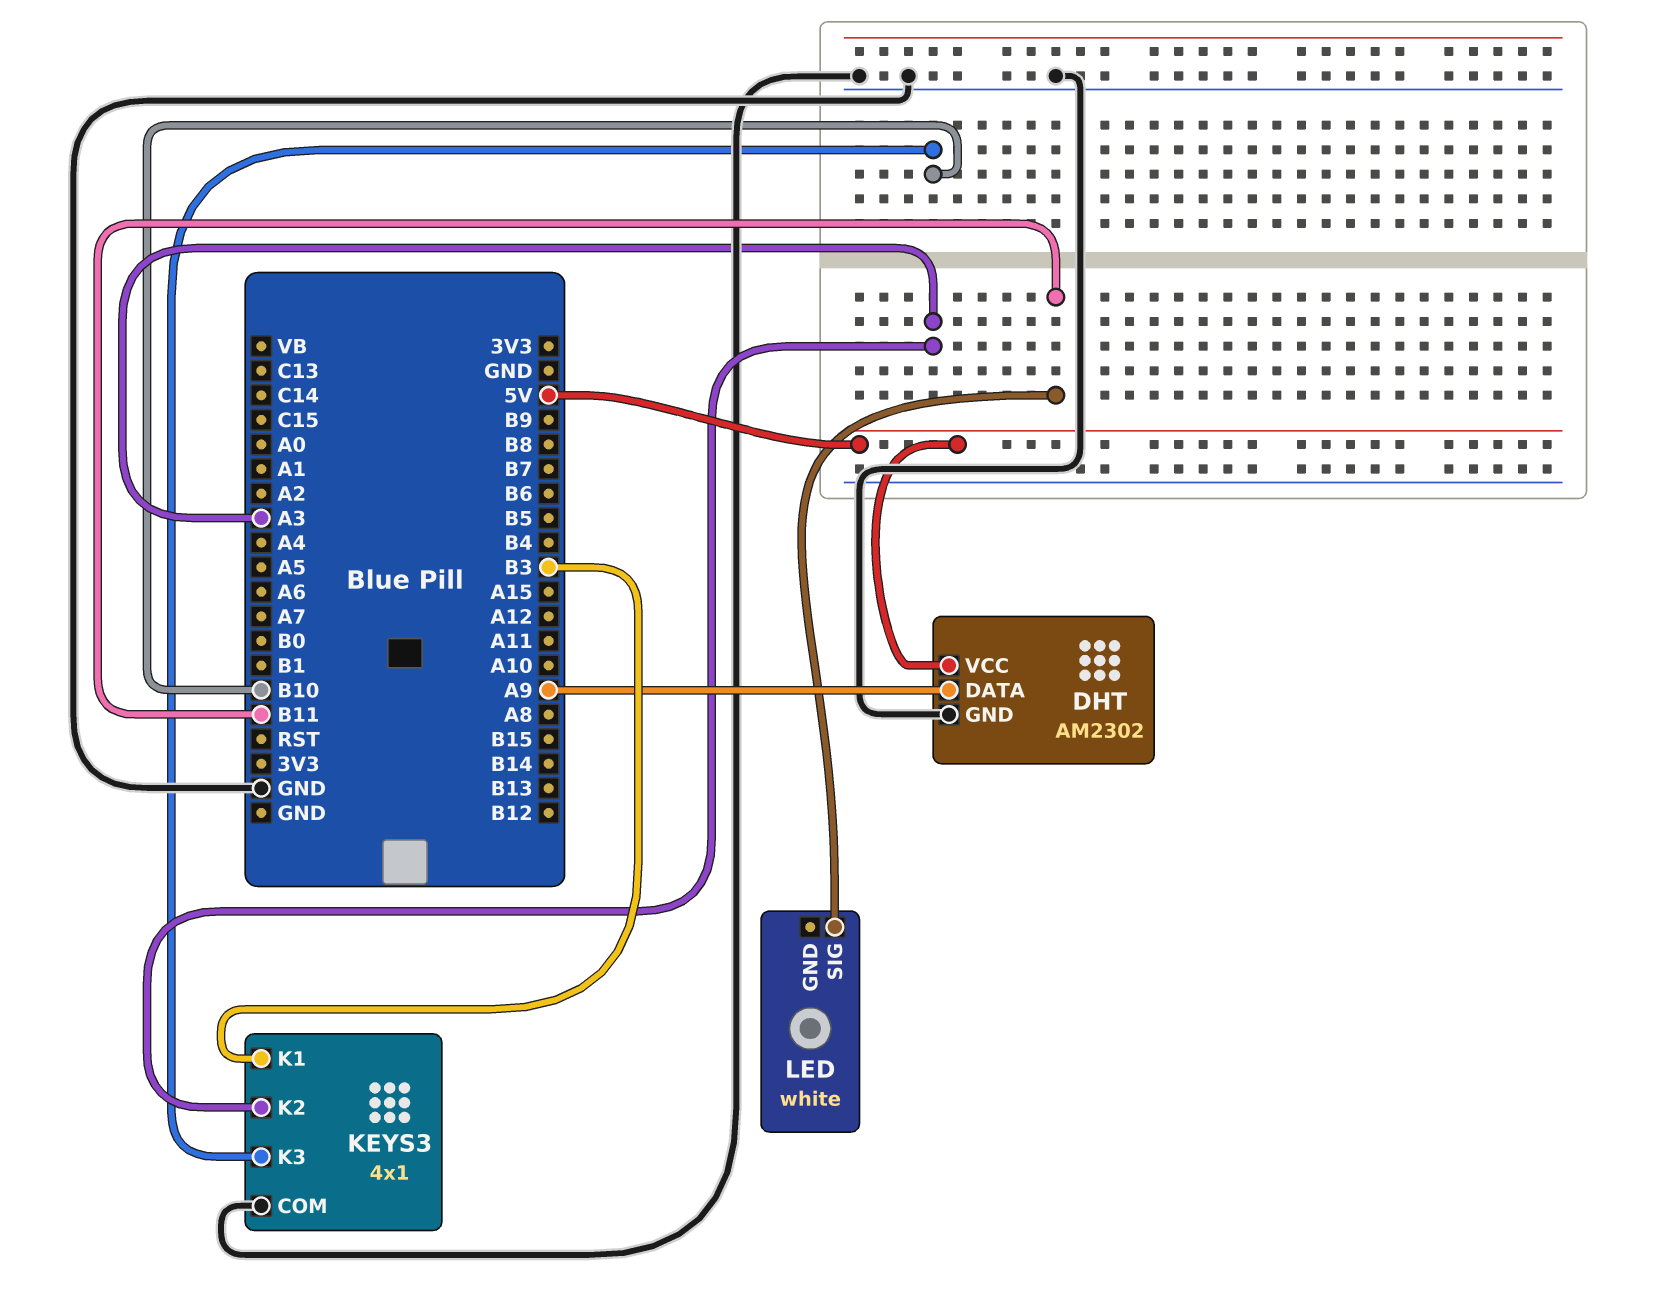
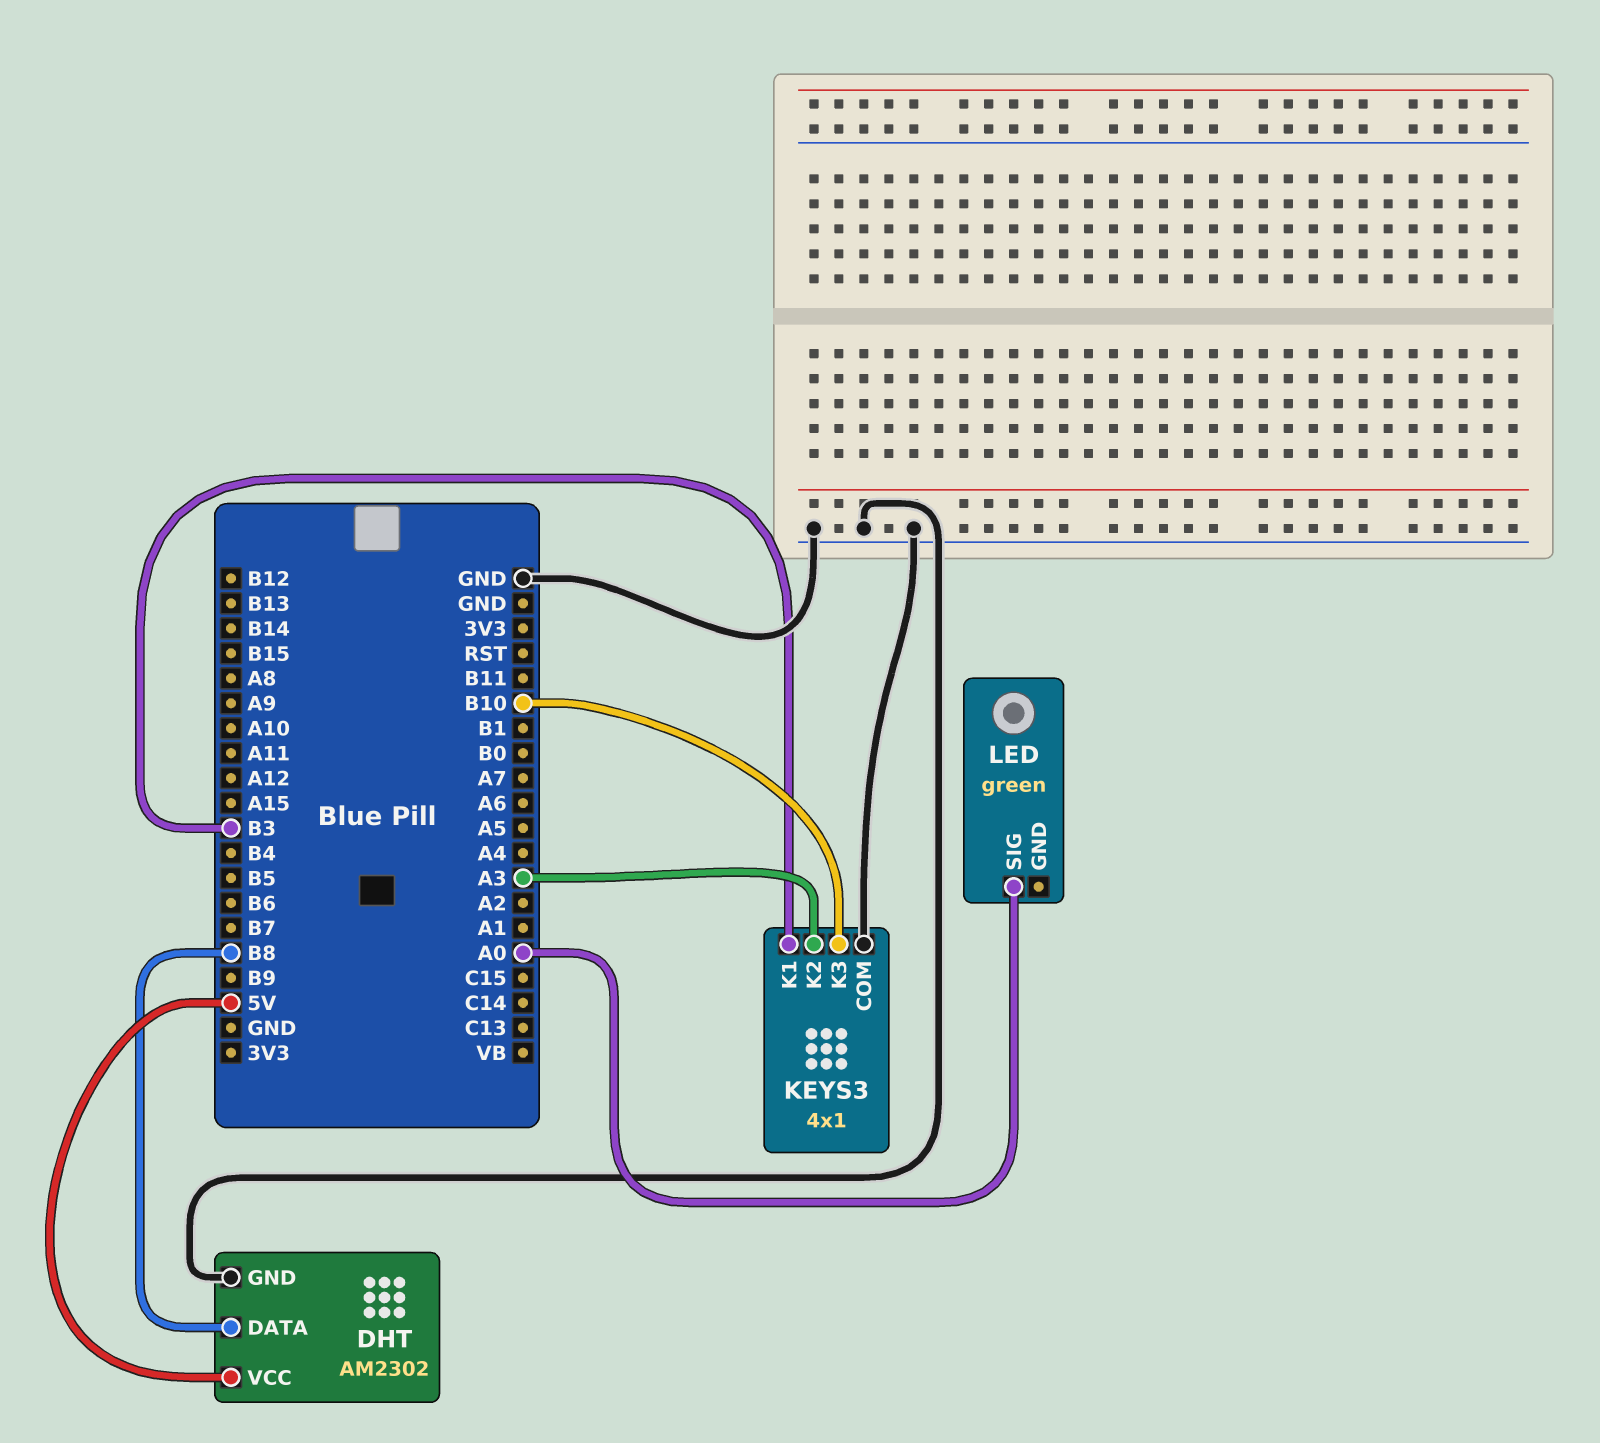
DHT pin DATA: A9 -> B8
LED: white -> green
LED pin SIG: B11 -> A0

